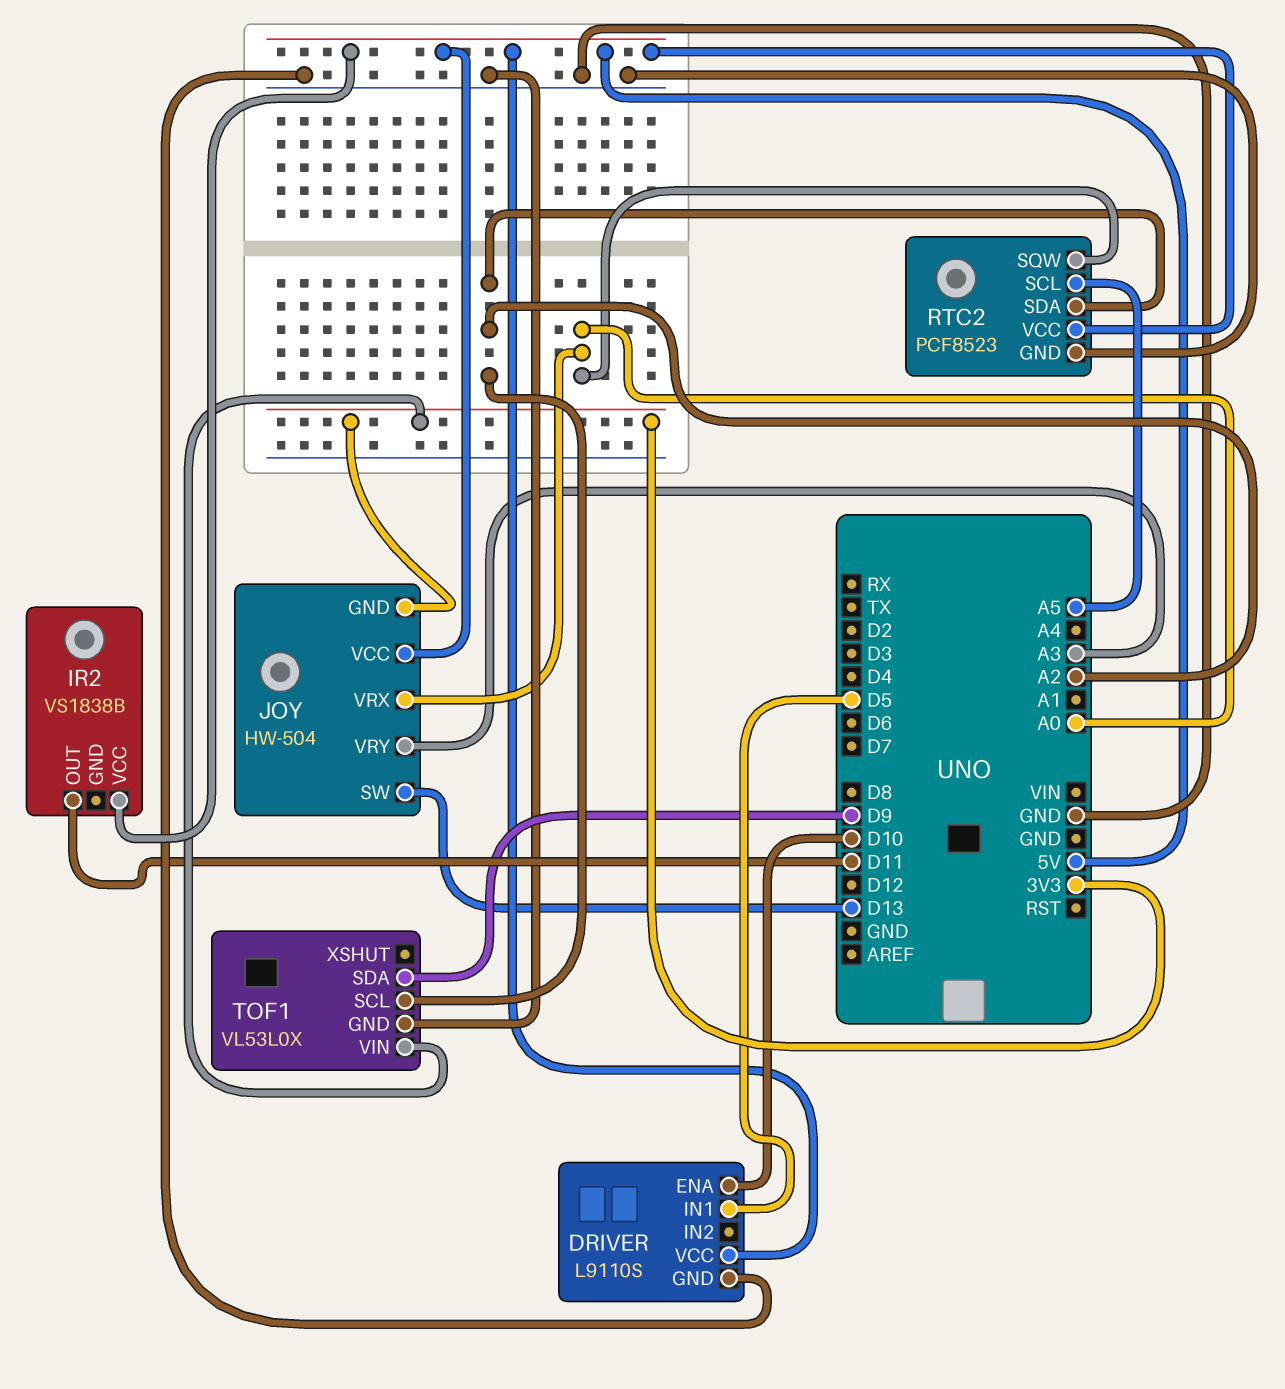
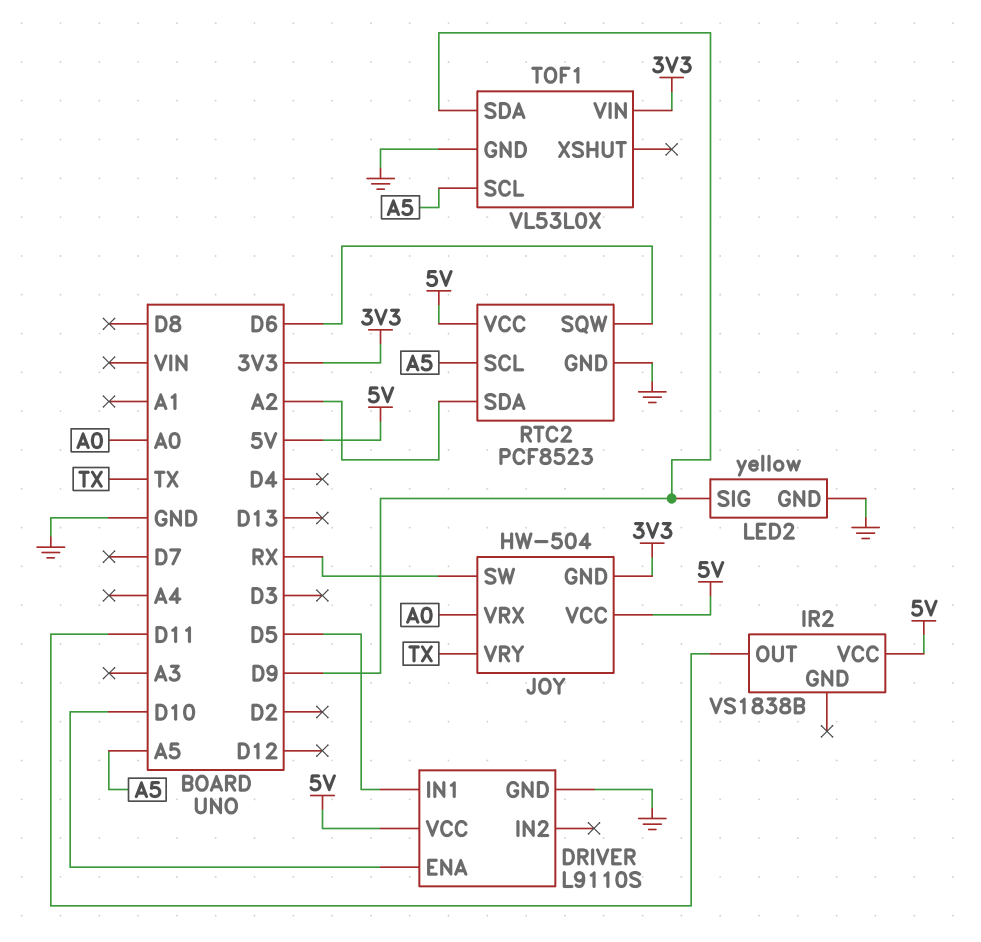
JOY pin SW: D13 -> RX
JOY pin VRY: A3 -> TX
LED2: none -> yellow
LED2 pin GND: none -> GND
LED2 pin SIG: none -> D9
RTC2 pin SQW: A0 -> D6
TOF1 pin SCL: A2 -> A5

